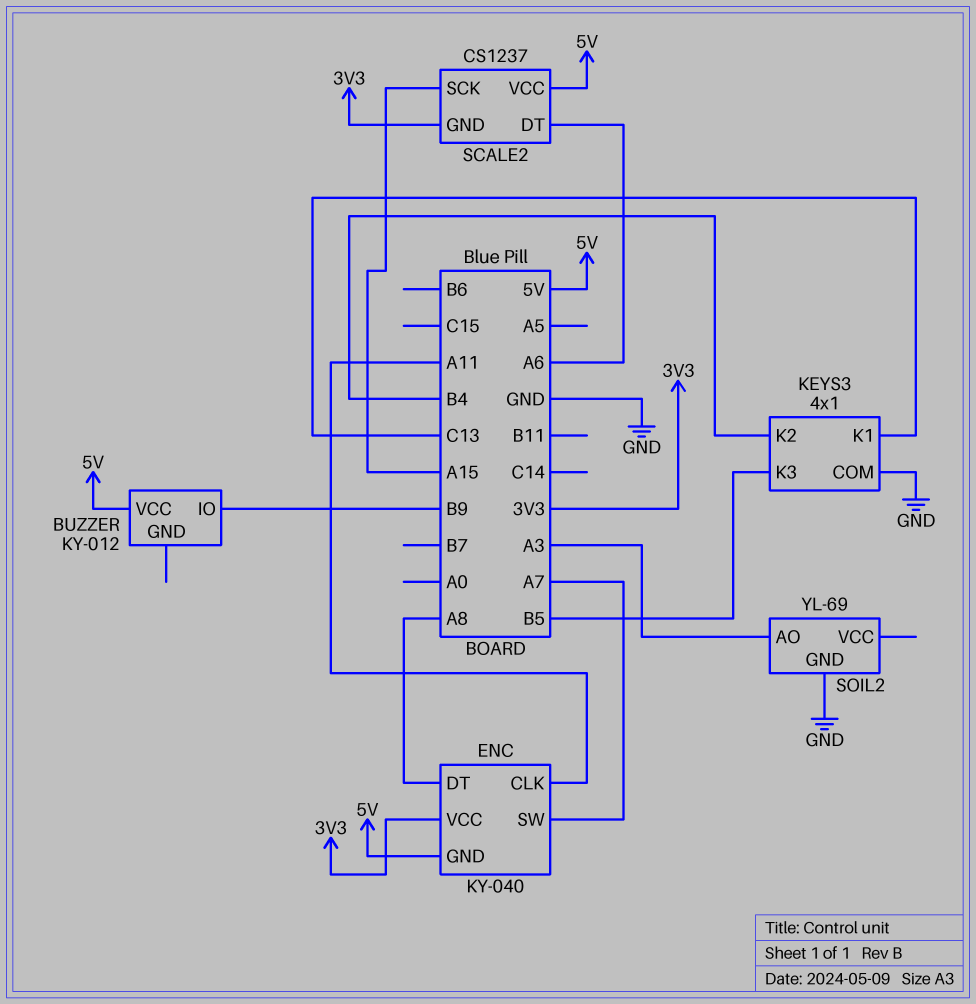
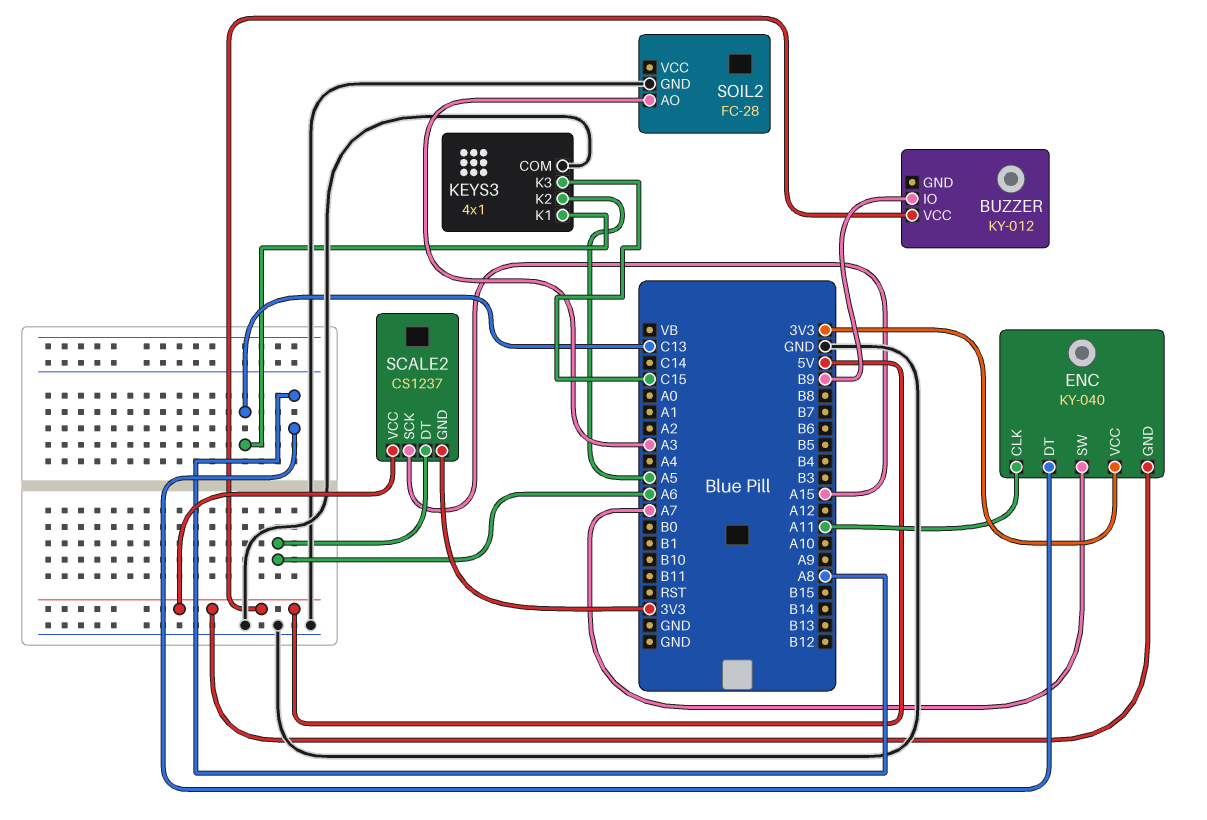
KEYS3 pin K2: B4 -> A5
KEYS3 pin K3: B5 -> C15
SOIL2: YL-69 -> FC-28

